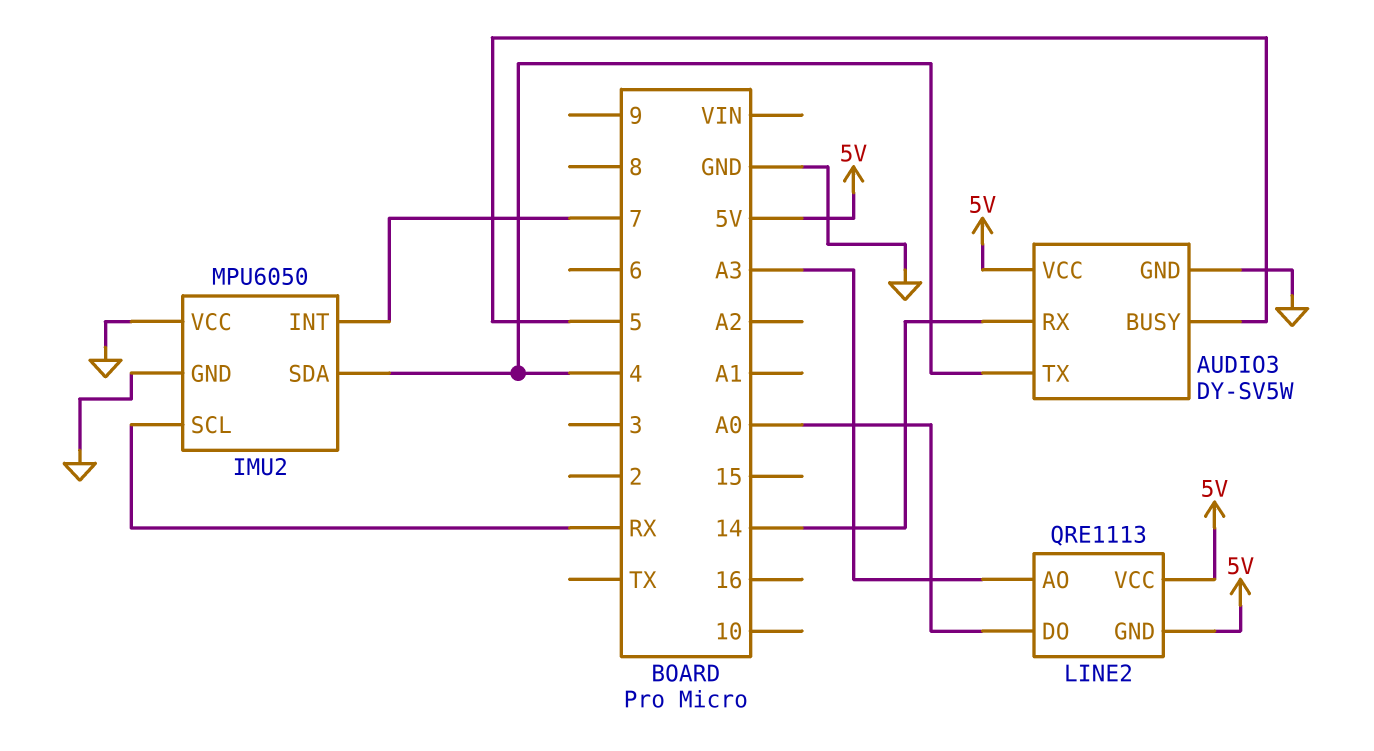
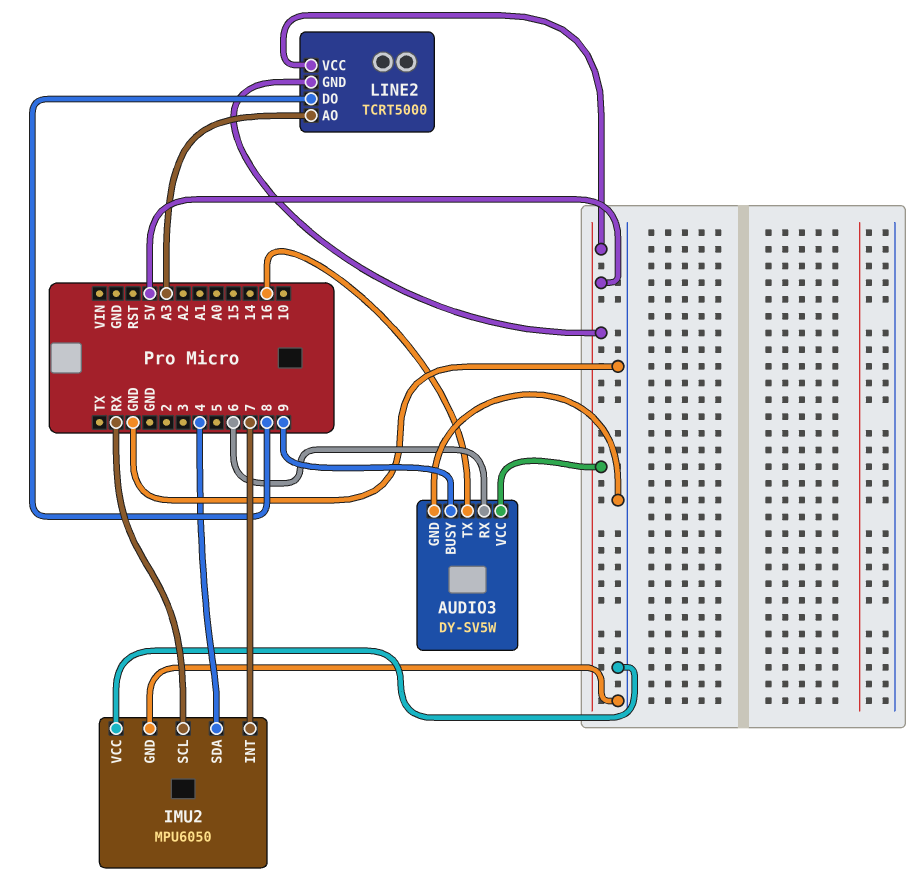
AUDIO3 pin BUSY: 5 -> 9
AUDIO3 pin RX: 14 -> 6
AUDIO3 pin TX: 4 -> 16
LINE2: QRE1113 -> TCRT5000
LINE2 pin DO: A0 -> 8

